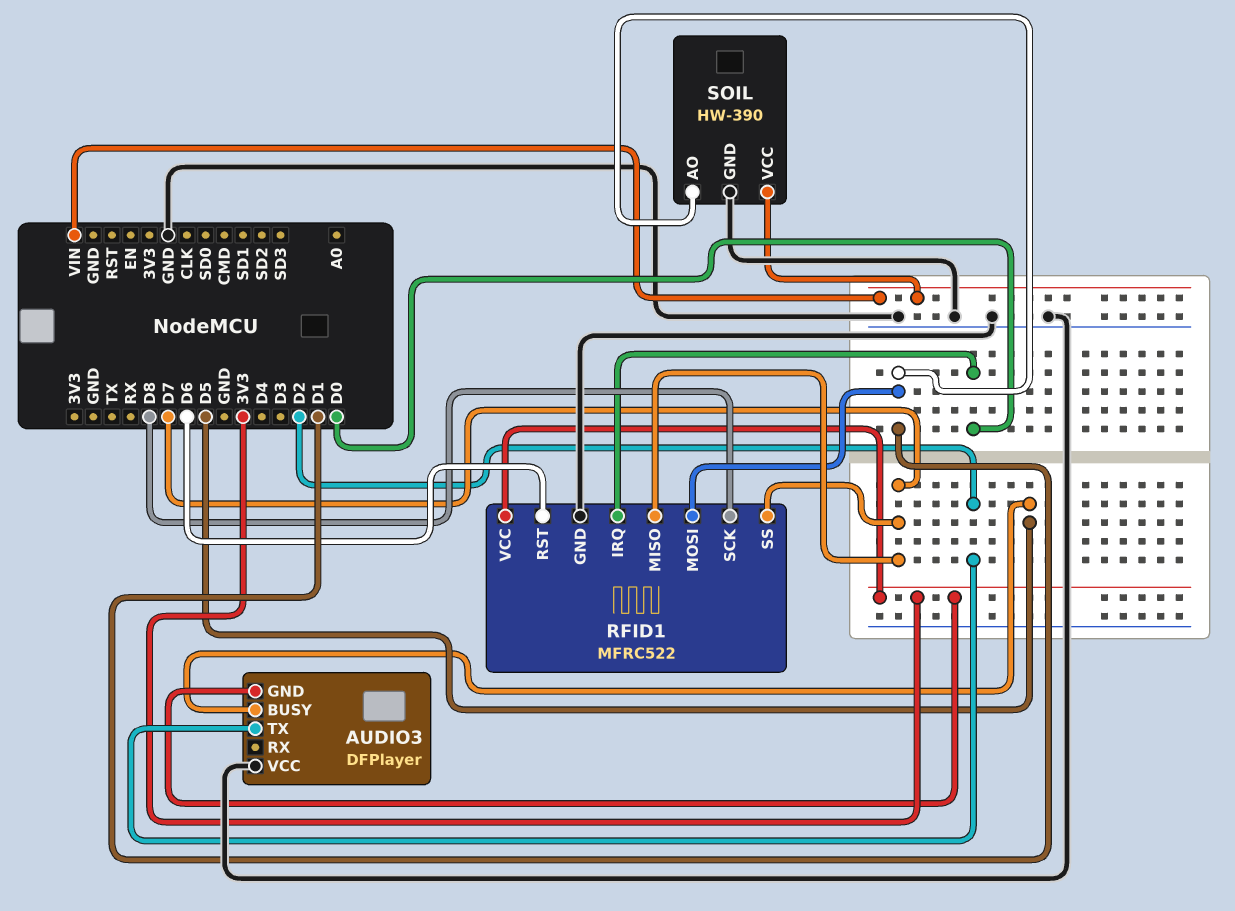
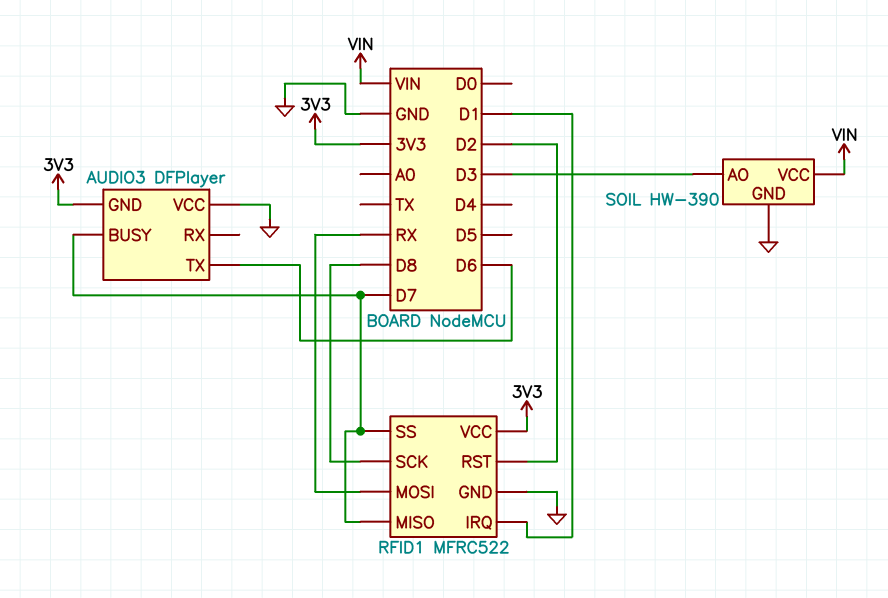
AUDIO3 pin BUSY: D5 -> D7
AUDIO3 pin TX: D2 -> D6
RFID1 pin IRQ: D0 -> D1
RFID1 pin MOSI: D1 -> RX
RFID1 pin RST: D6 -> D2
SOIL pin AO: D1 -> D3

